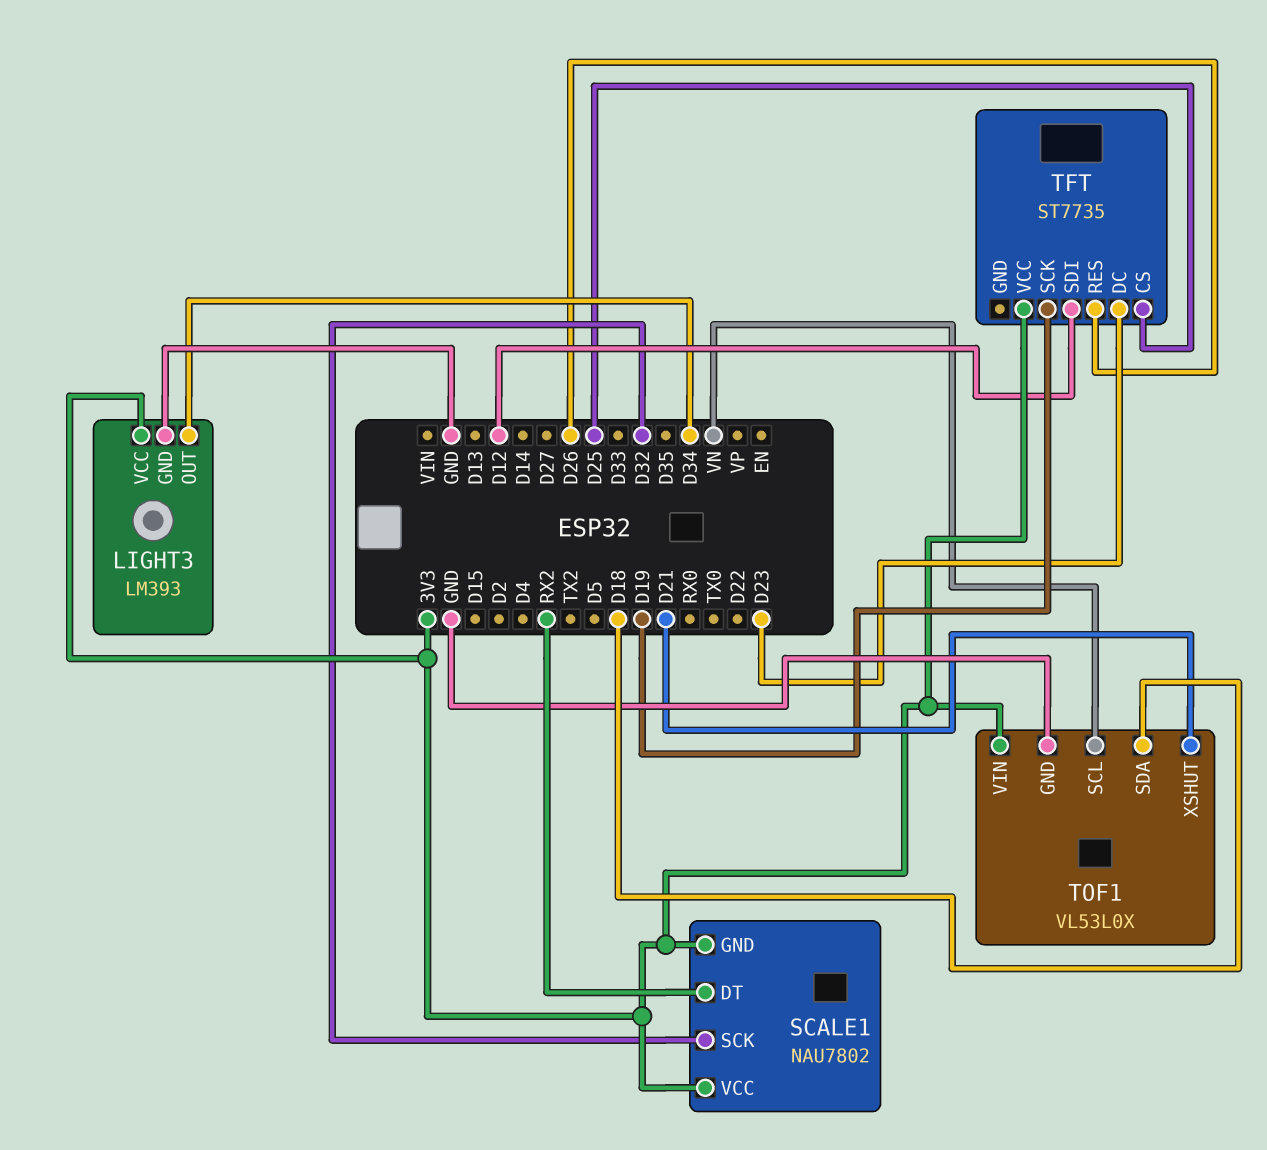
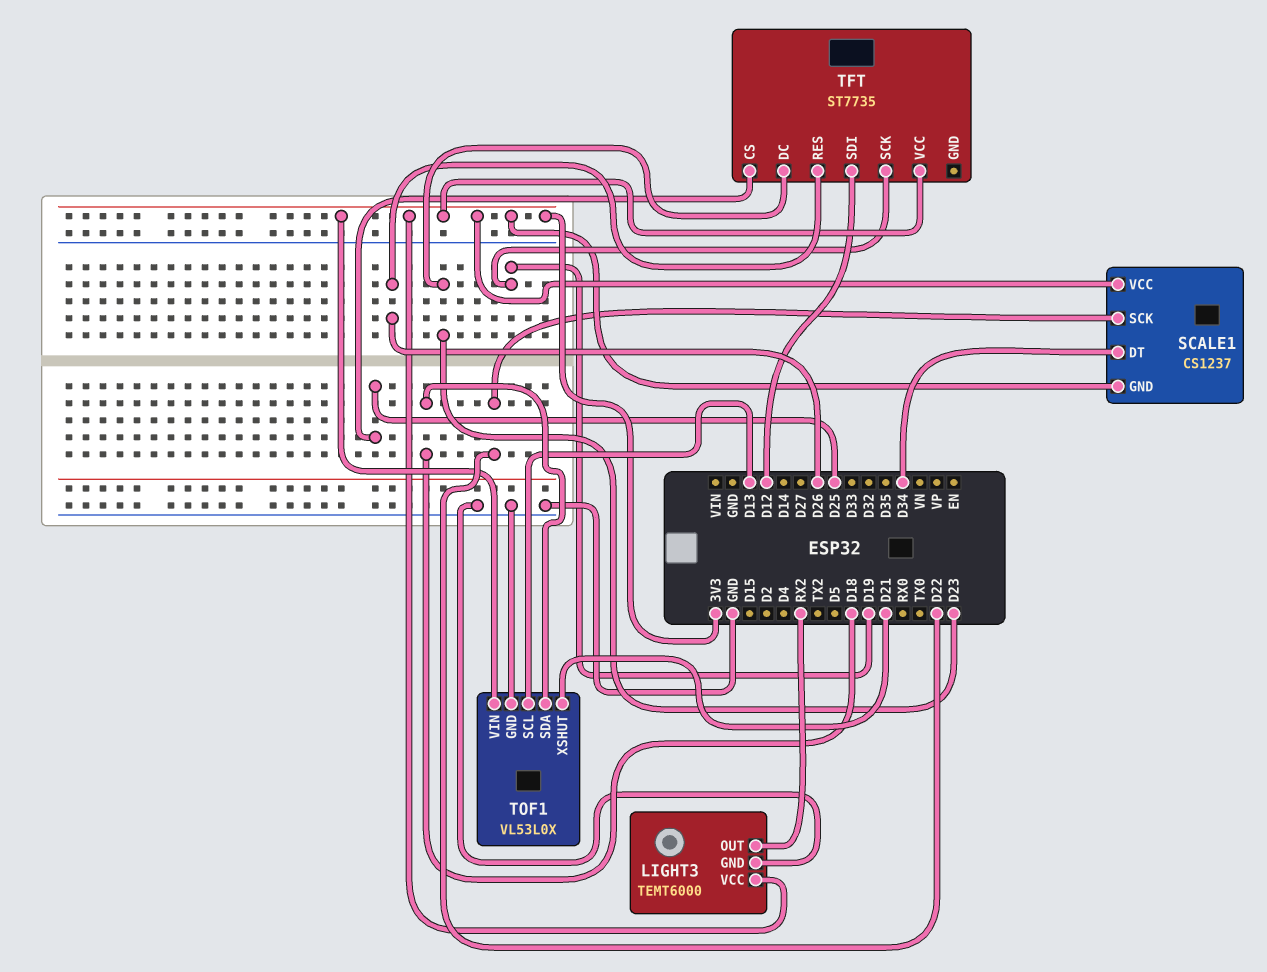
LIGHT3: LM393 -> TEMT6000
LIGHT3 pin OUT: D34 -> RX2
SCALE1: NAU7802 -> CS1237
SCALE1 pin DT: RX2 -> D34
SCALE1 pin SCK: D32 -> D22
TOF1 pin SCL: VN -> D13

